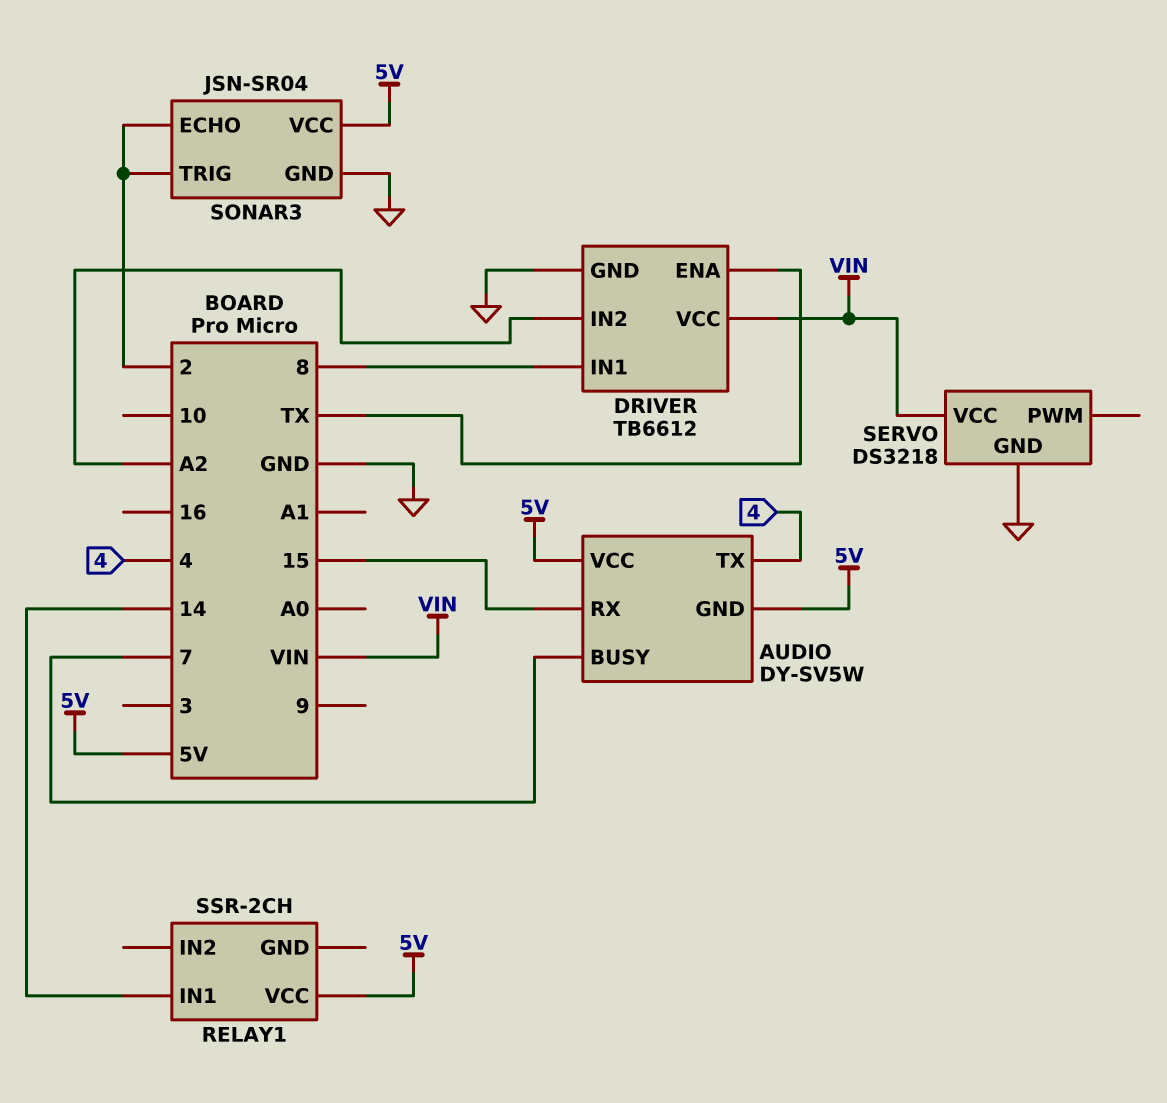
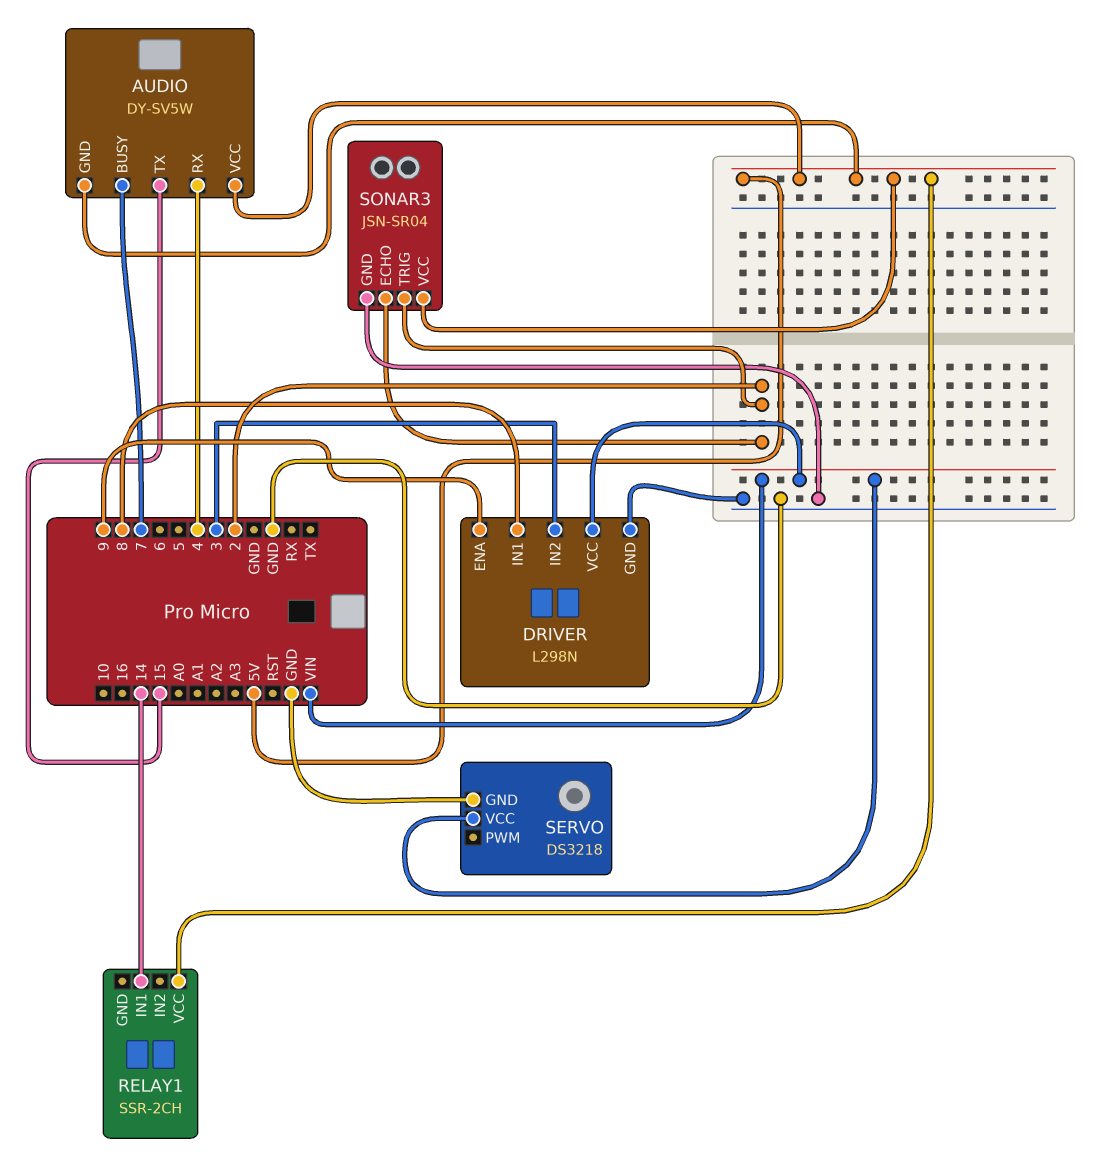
AUDIO pin RX: 15 -> 4
AUDIO pin TX: 4 -> 15
DRIVER: TB6612 -> L298N
DRIVER pin ENA: TX -> 9
DRIVER pin IN2: A2 -> 3

